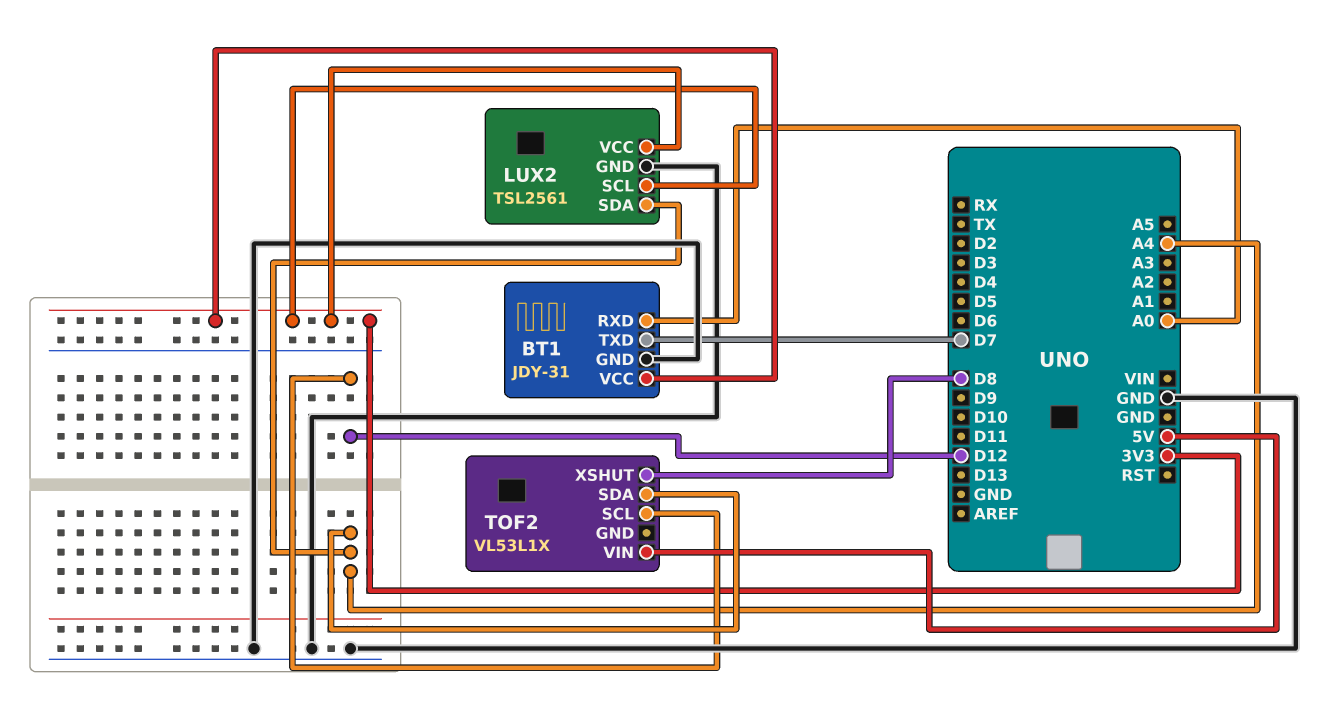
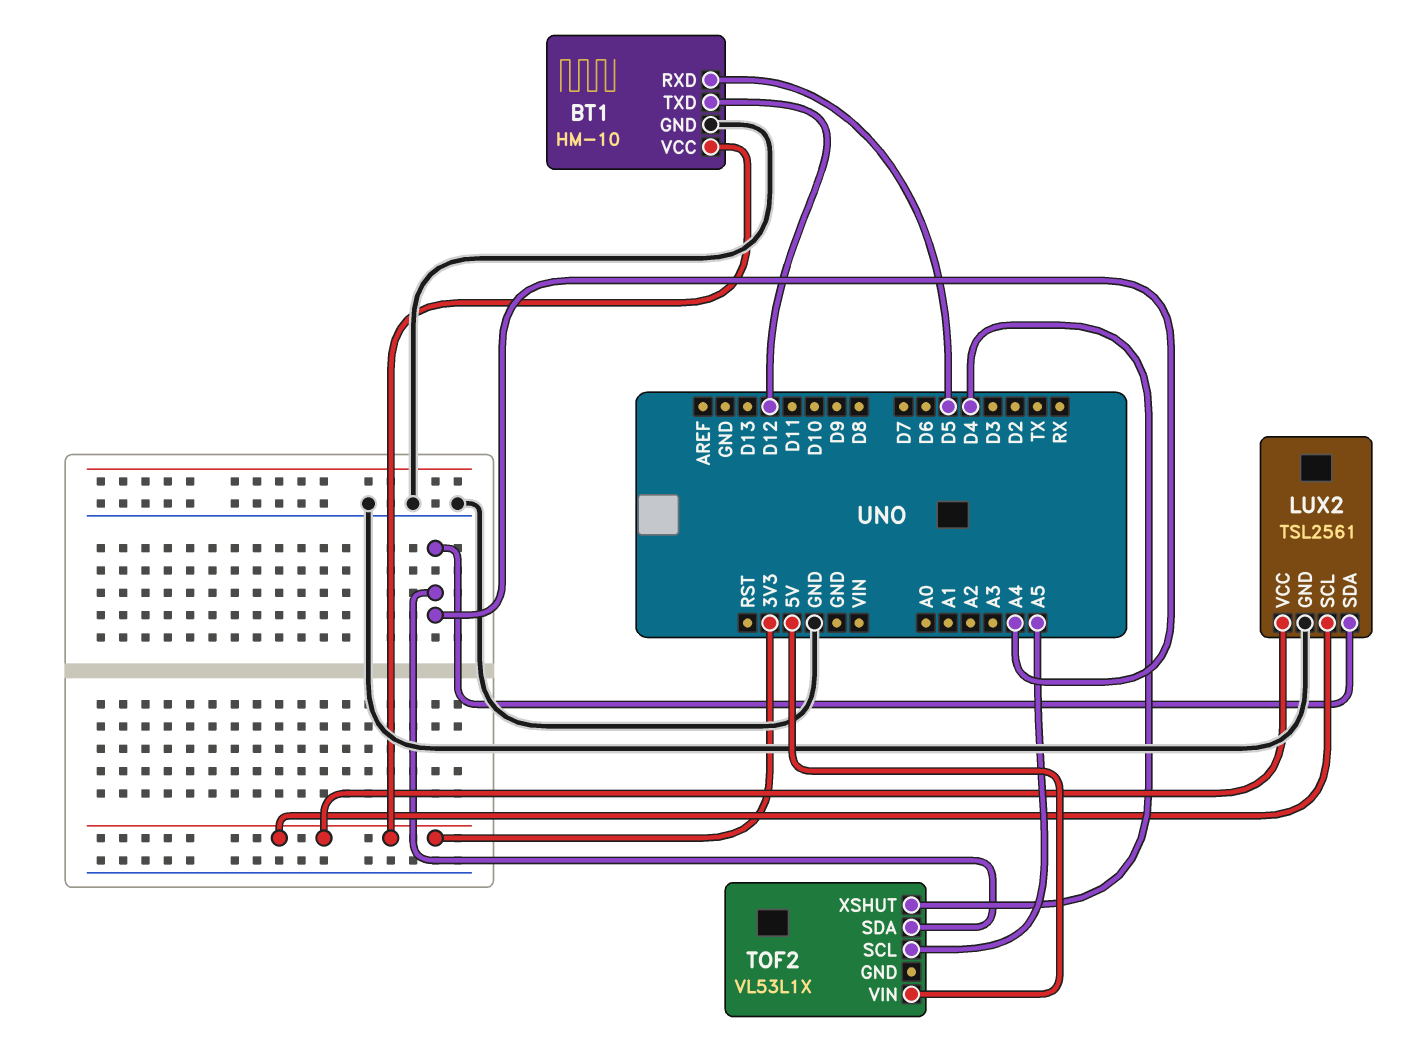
BT1: JDY-31 -> HM-10
BT1 pin RXD: A0 -> D5
BT1 pin TXD: D7 -> D12
TOF2 pin SCL: D12 -> A5
TOF2 pin XSHUT: D8 -> D4

